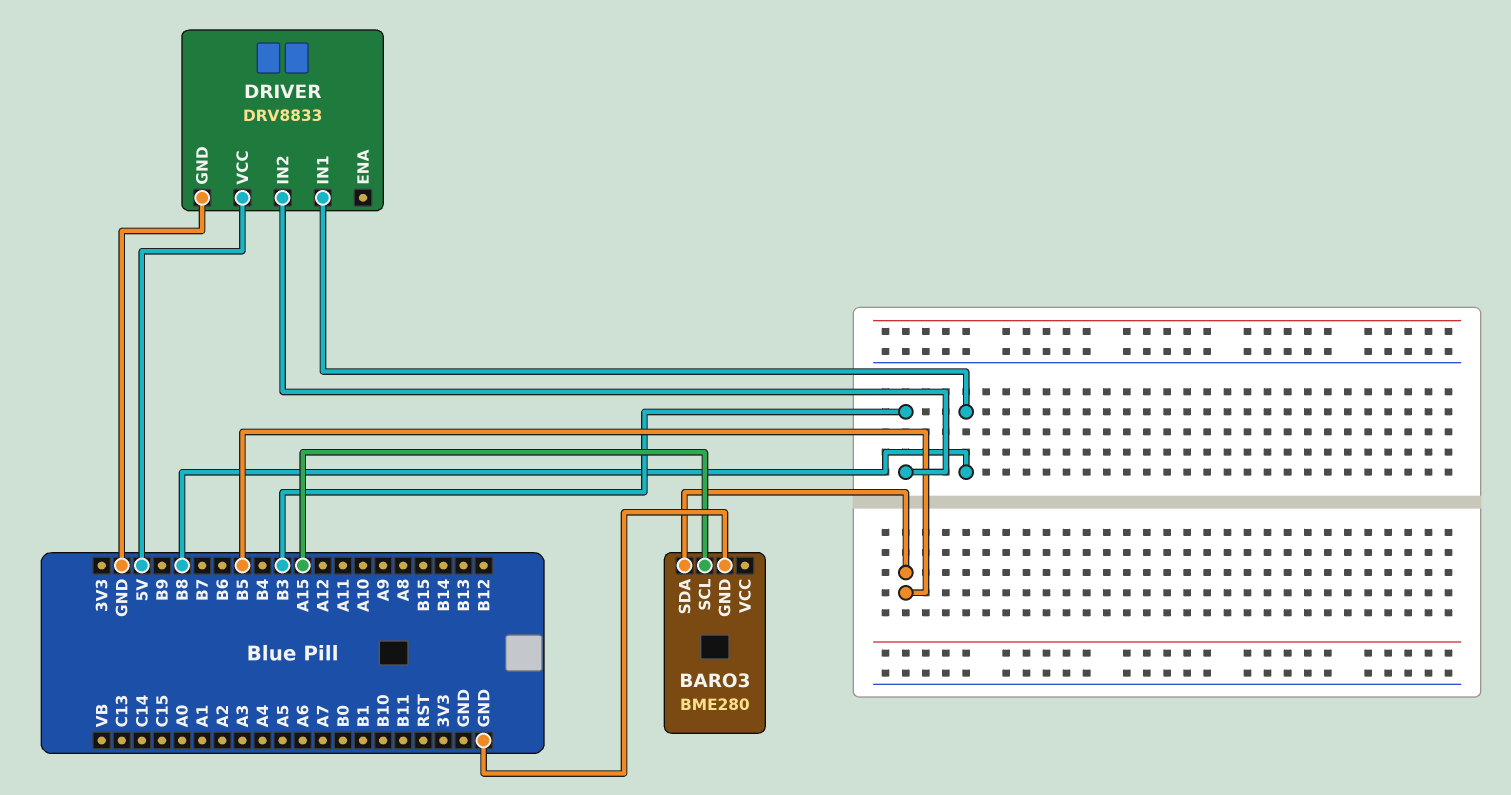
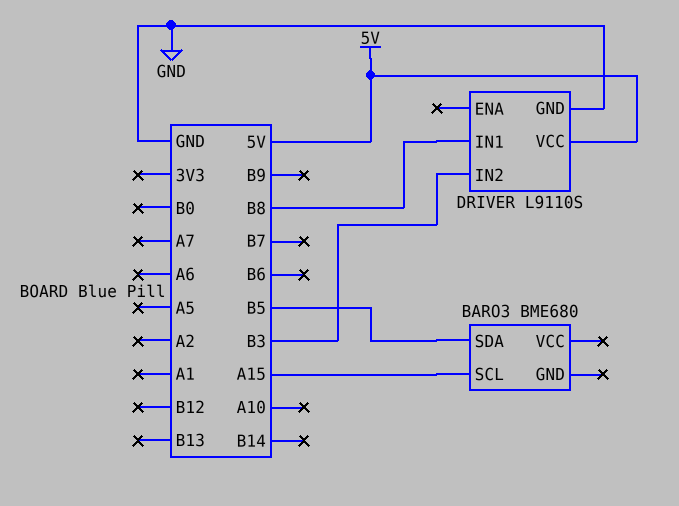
BARO3: BME280 -> BME680
BARO3 pin GND: GND -> none
DRIVER: DRV8833 -> L9110S

